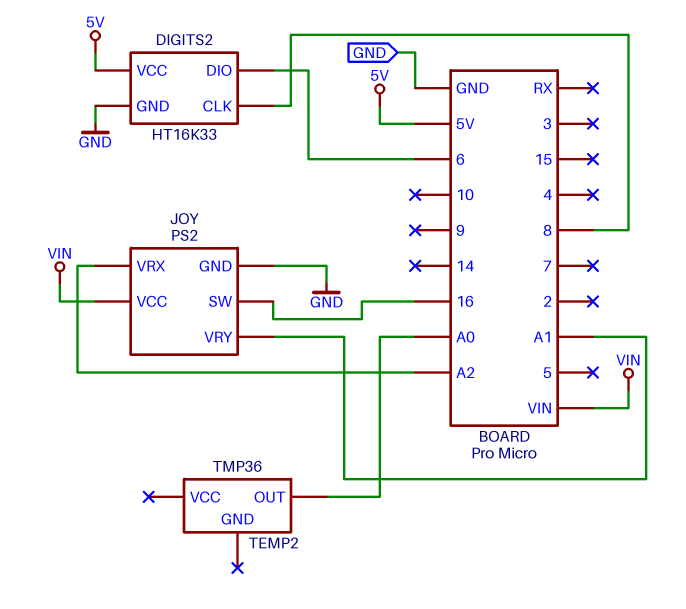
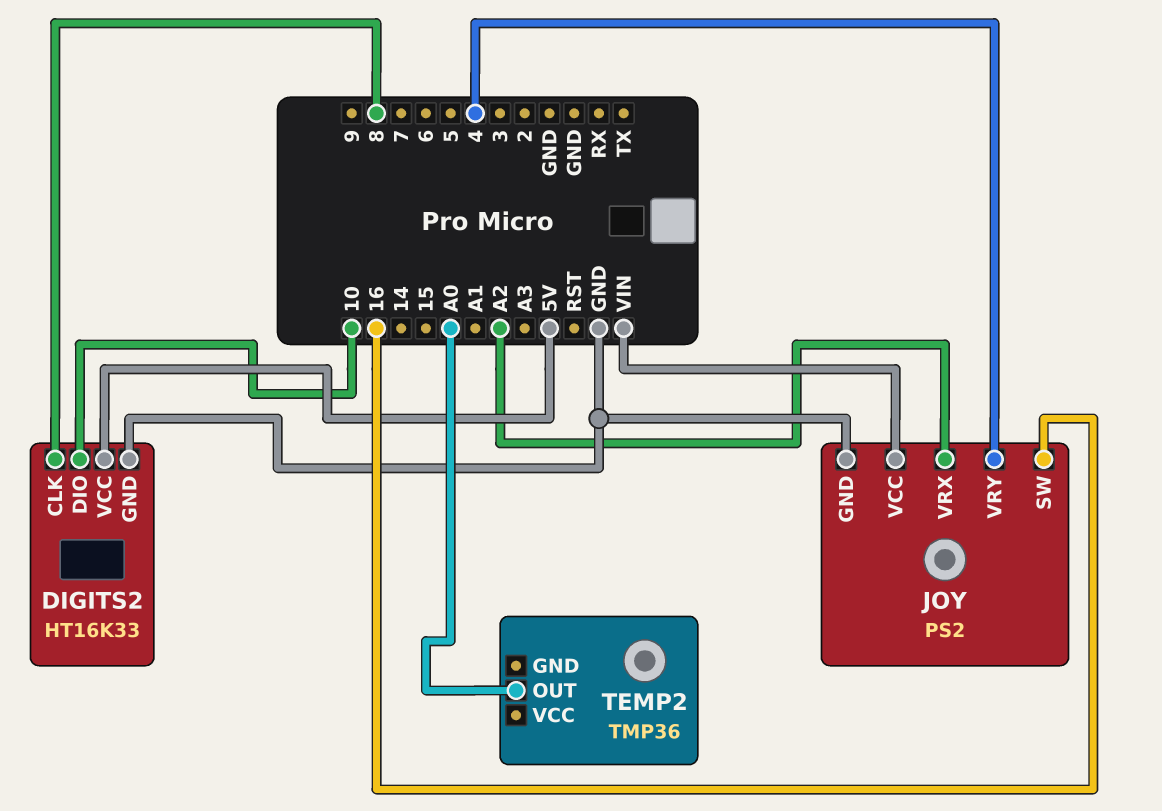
DIGITS2 pin DIO: 6 -> 10
JOY pin VRY: A1 -> 4

